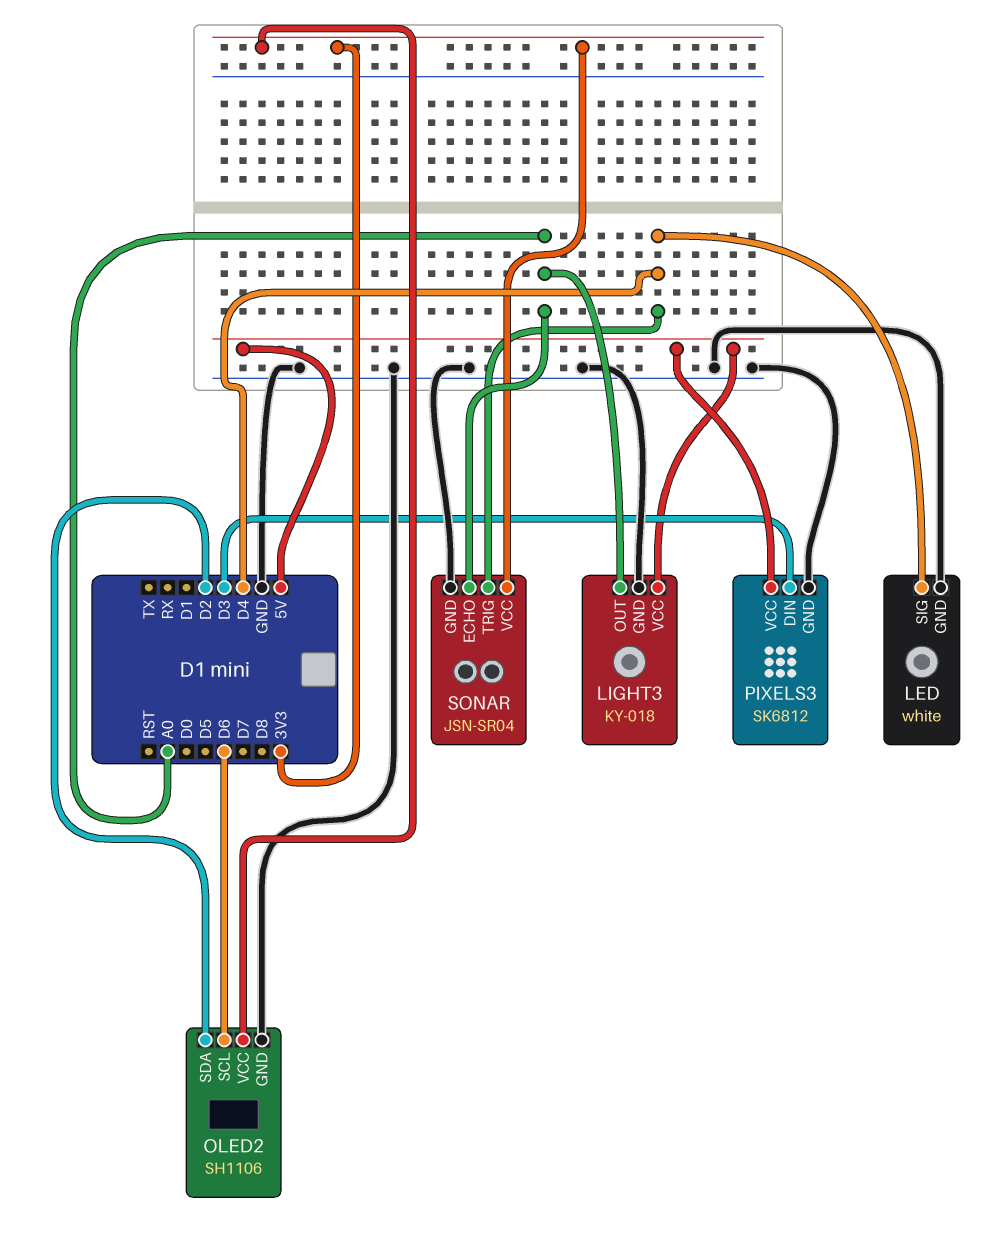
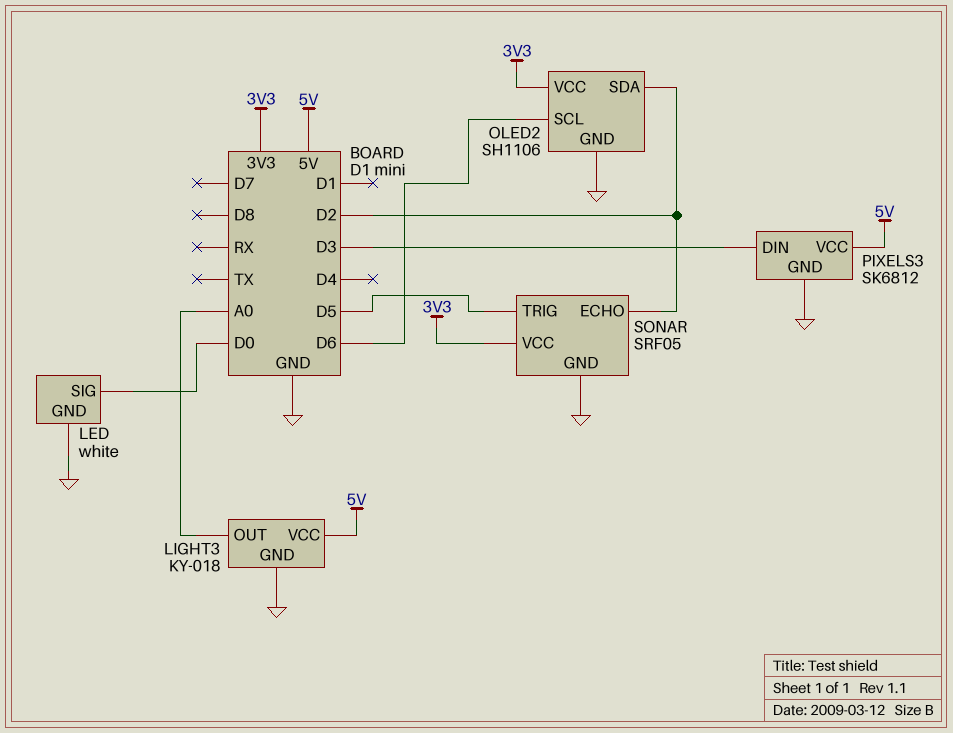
LED pin SIG: D4 -> D0
SONAR: JSN-SR04 -> SRF05
SONAR pin ECHO: A0 -> D2
SONAR pin TRIG: D4 -> D5

